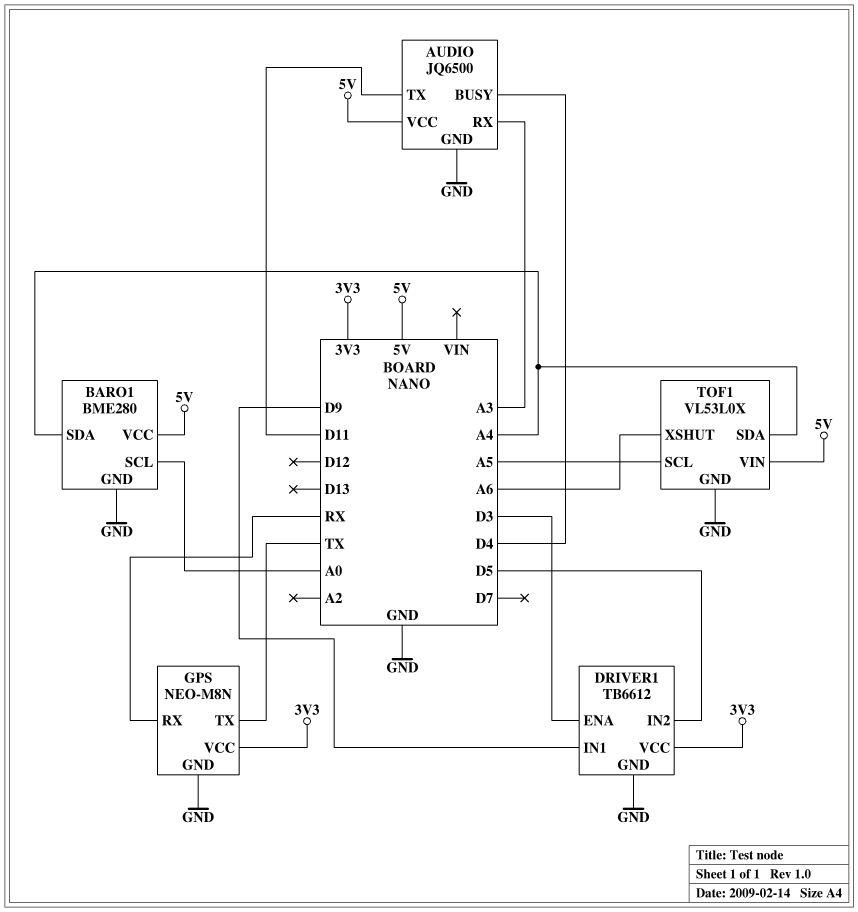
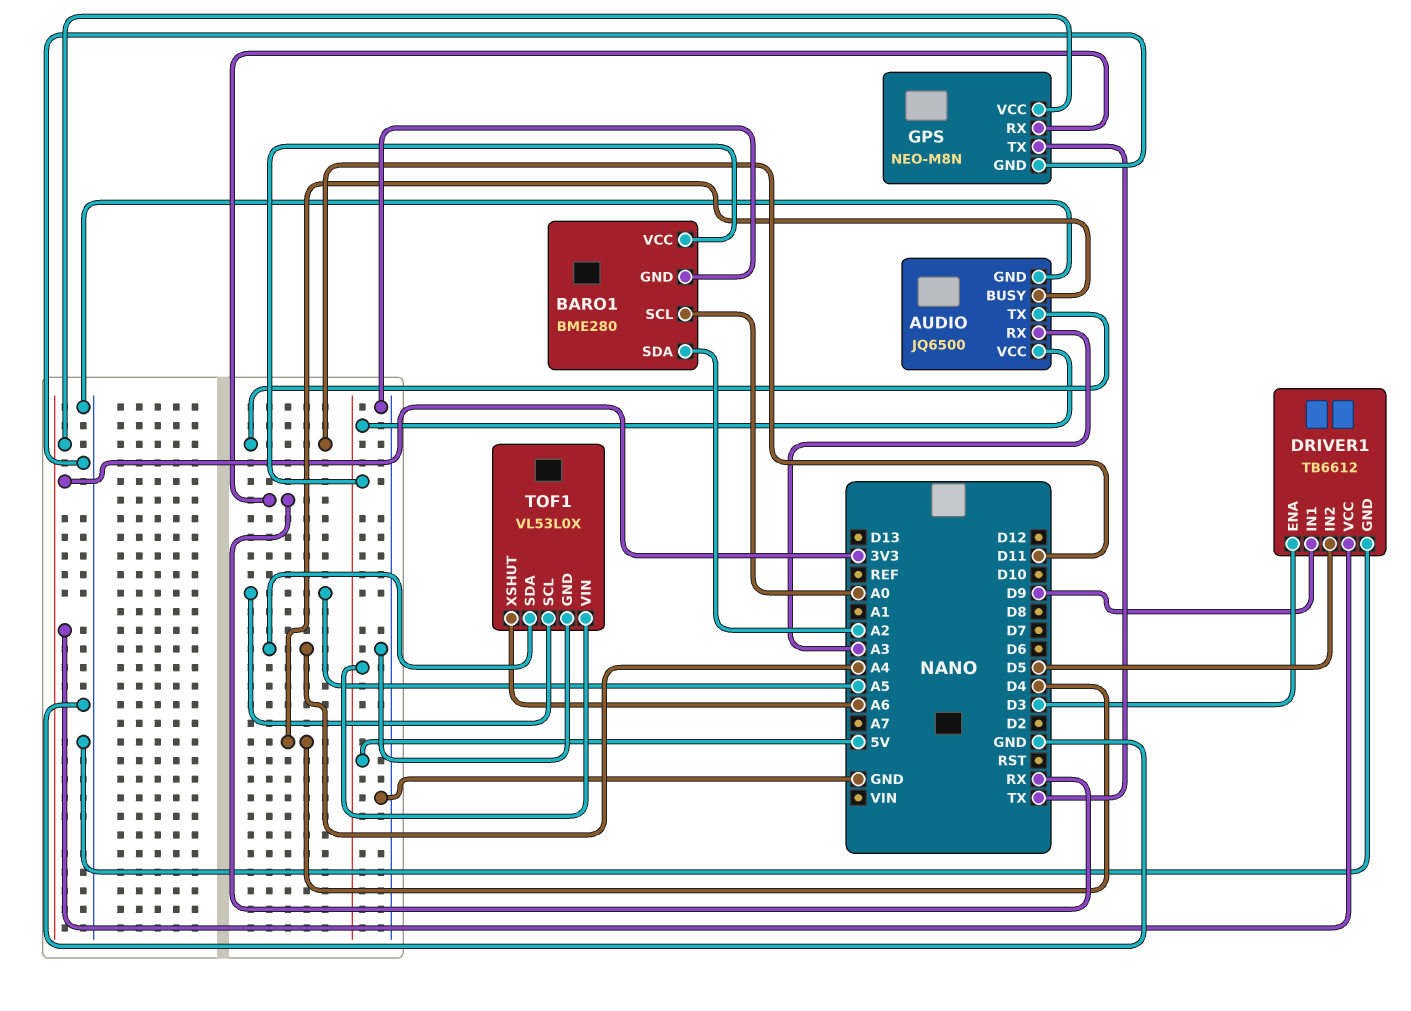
BARO1 pin SDA: A4 -> A2

